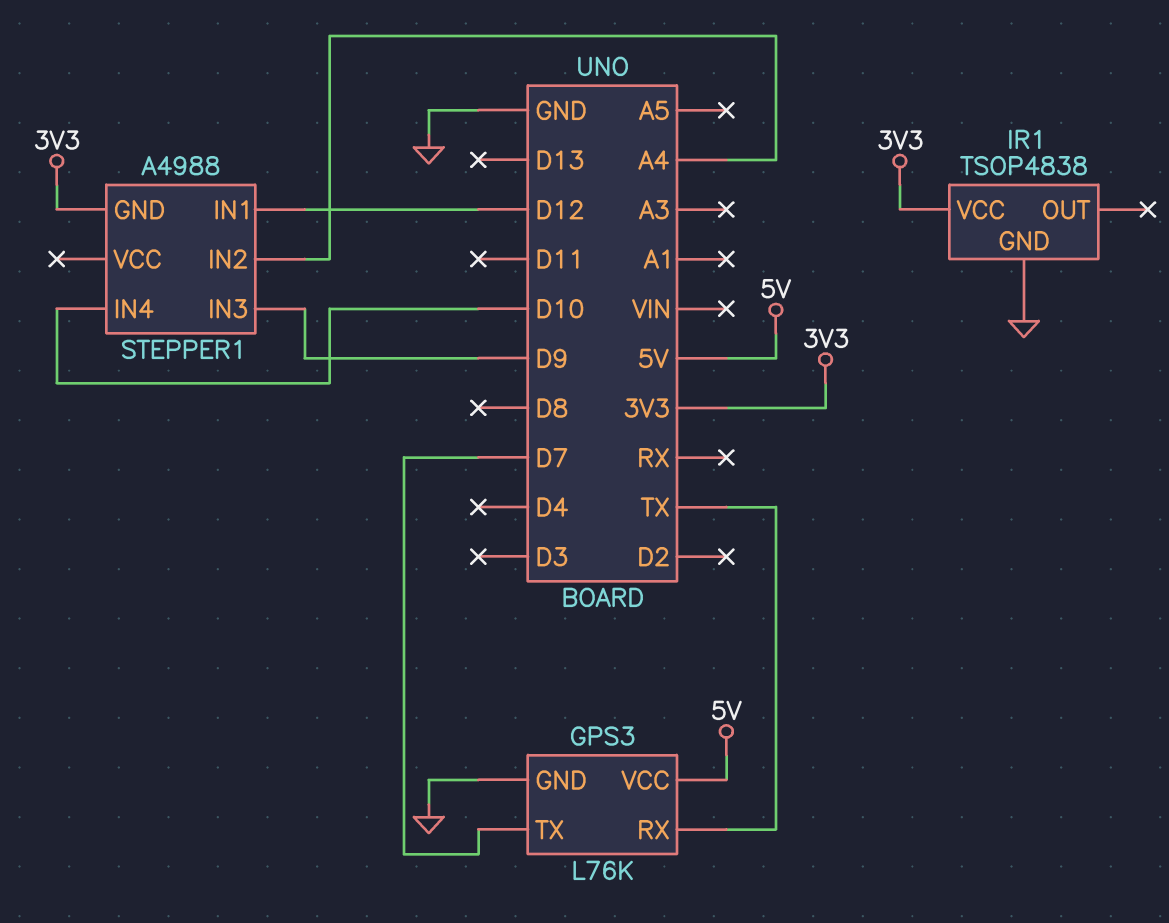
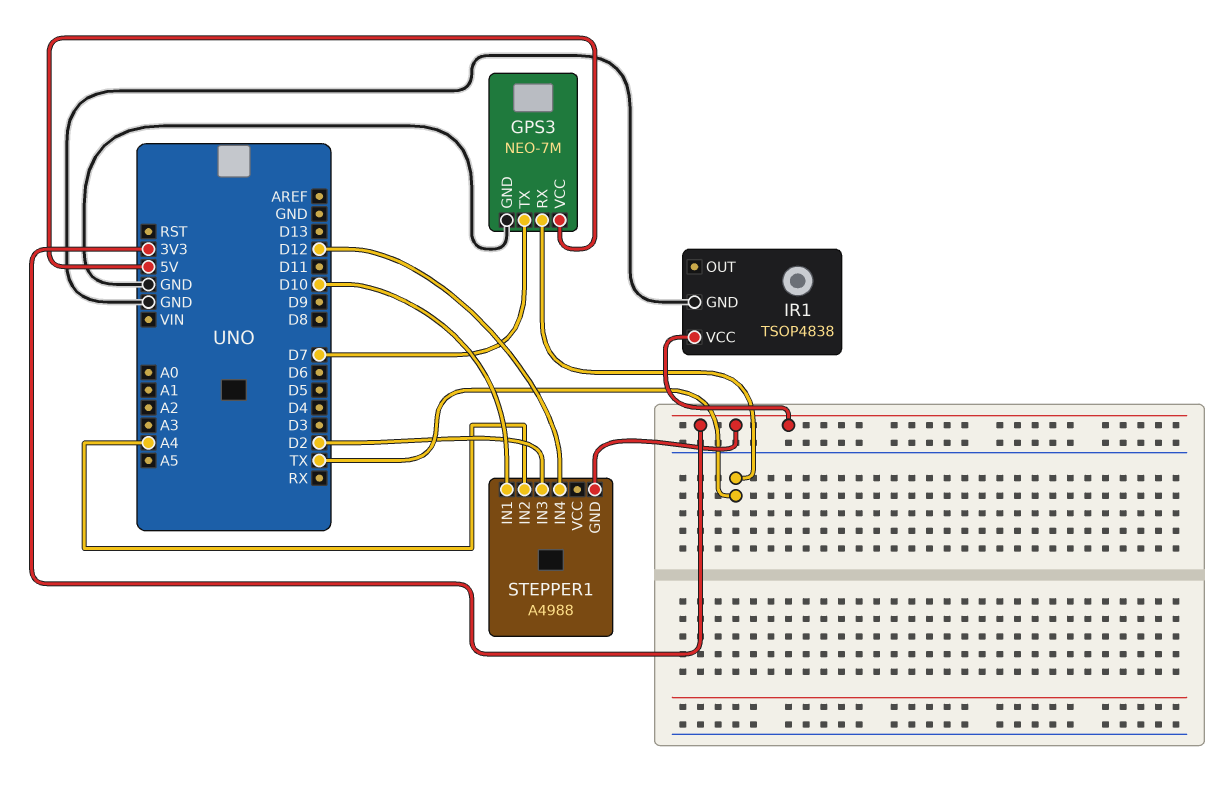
GPS3: L76K -> NEO-7M
STEPPER1 pin IN1: D12 -> D10
STEPPER1 pin IN3: D9 -> D2
STEPPER1 pin IN4: D10 -> D12

